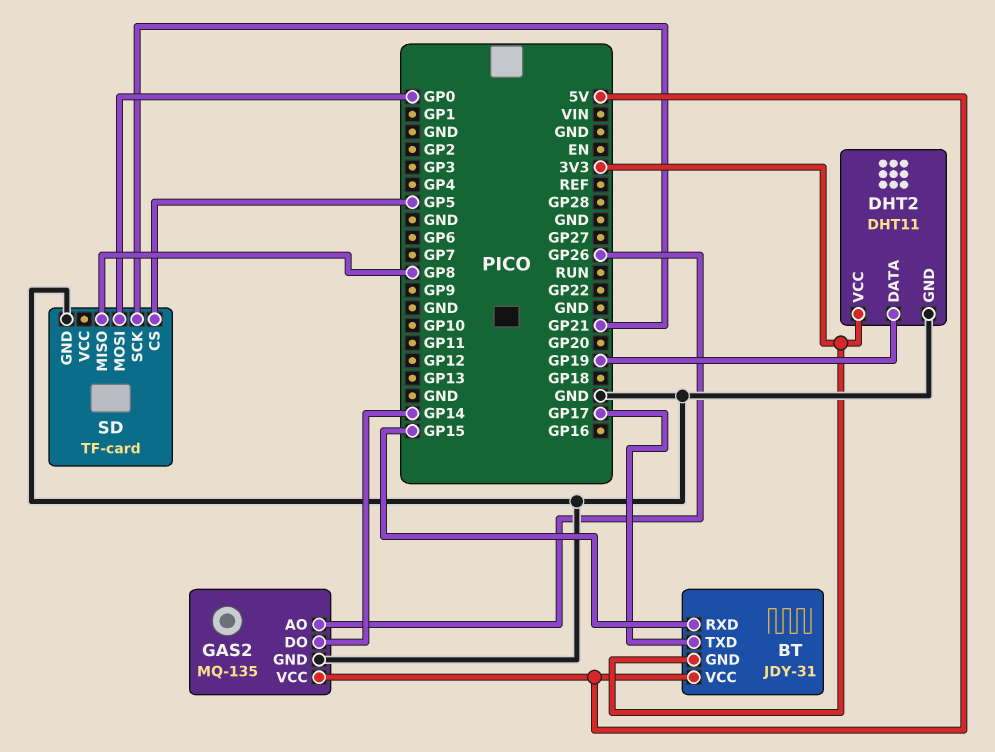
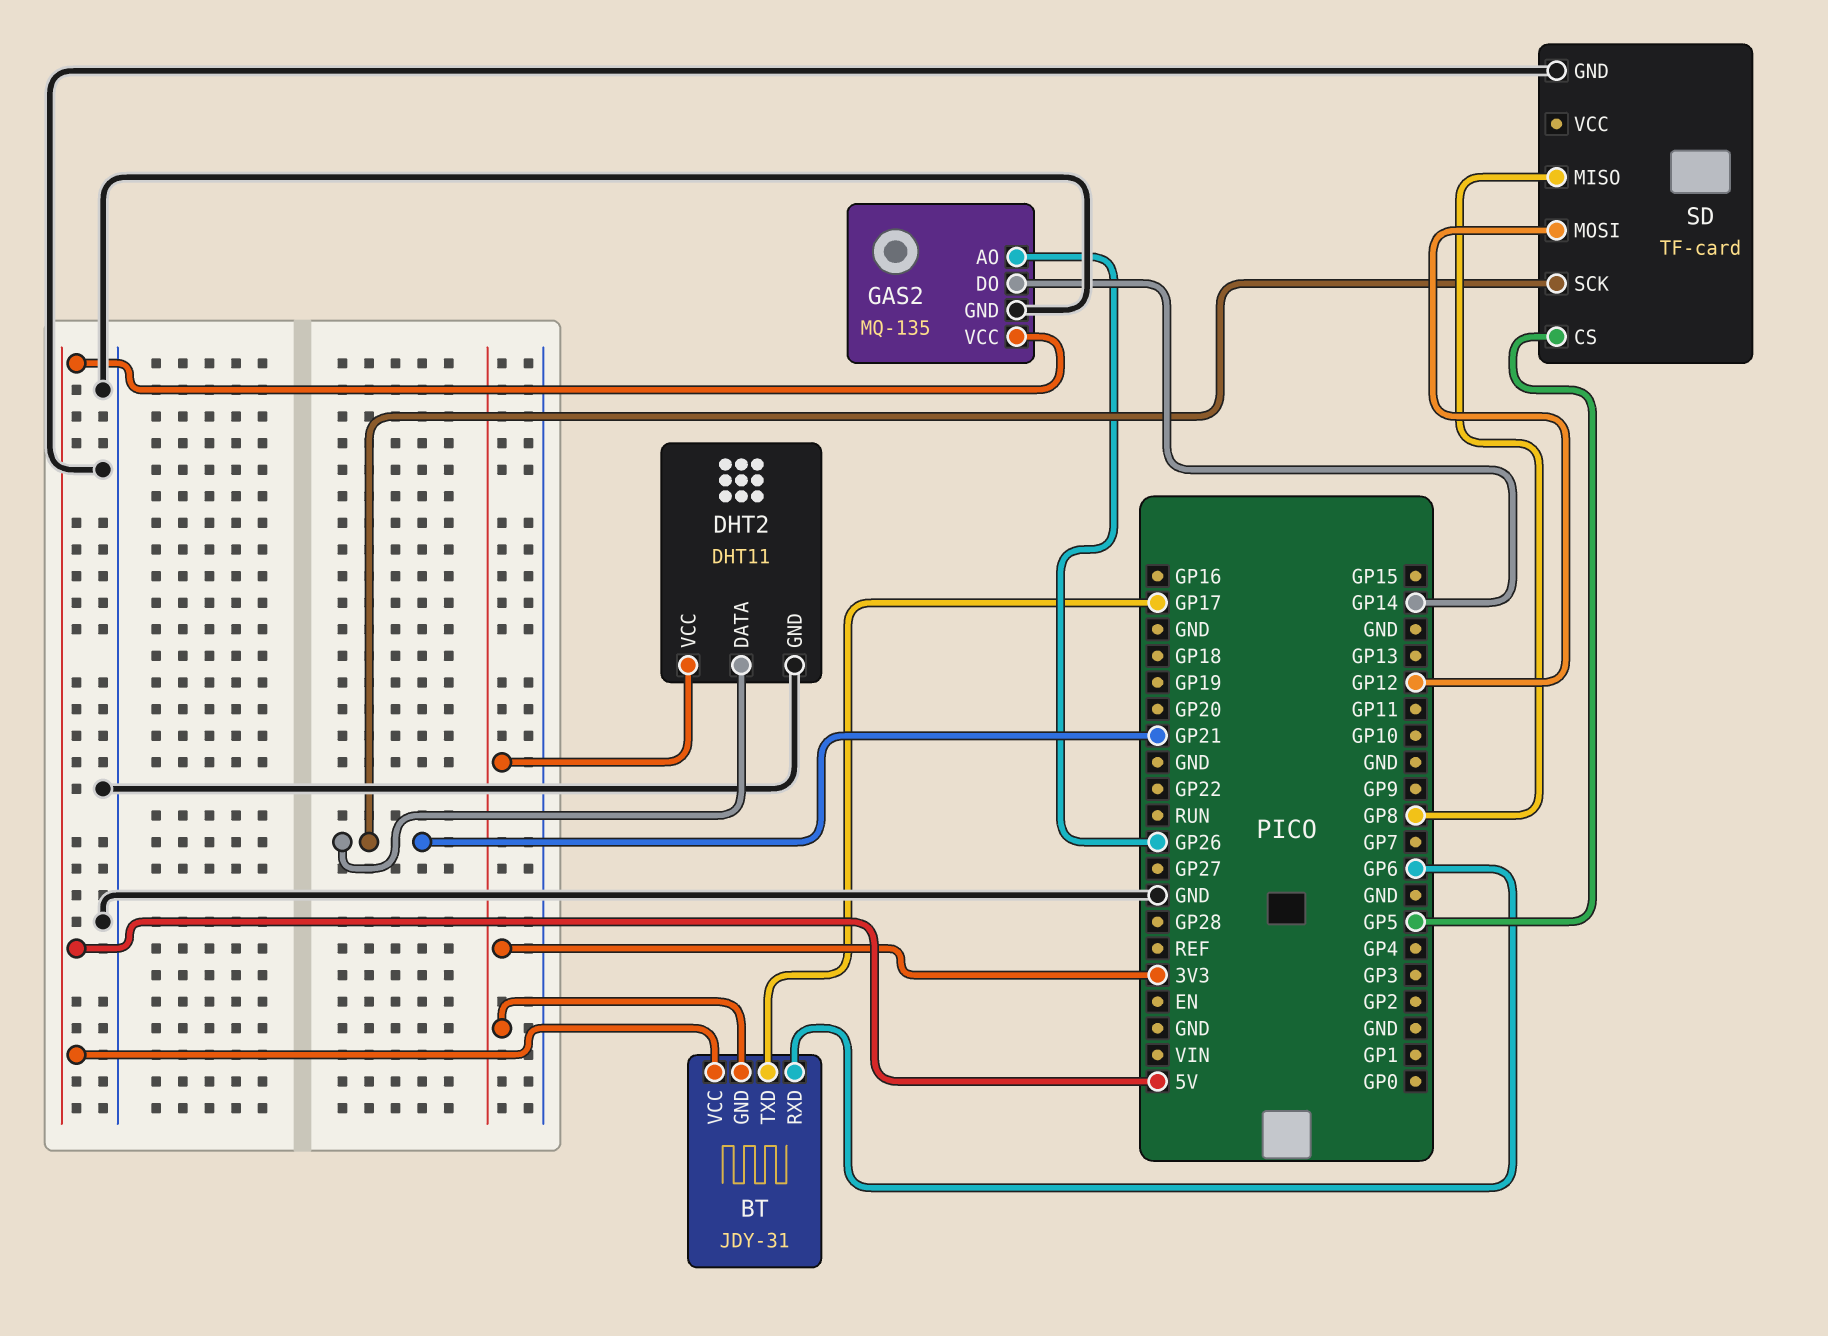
BT pin RXD: GP15 -> GP6
DHT2 pin DATA: GP19 -> GP21
SD pin MOSI: GP0 -> GP12

